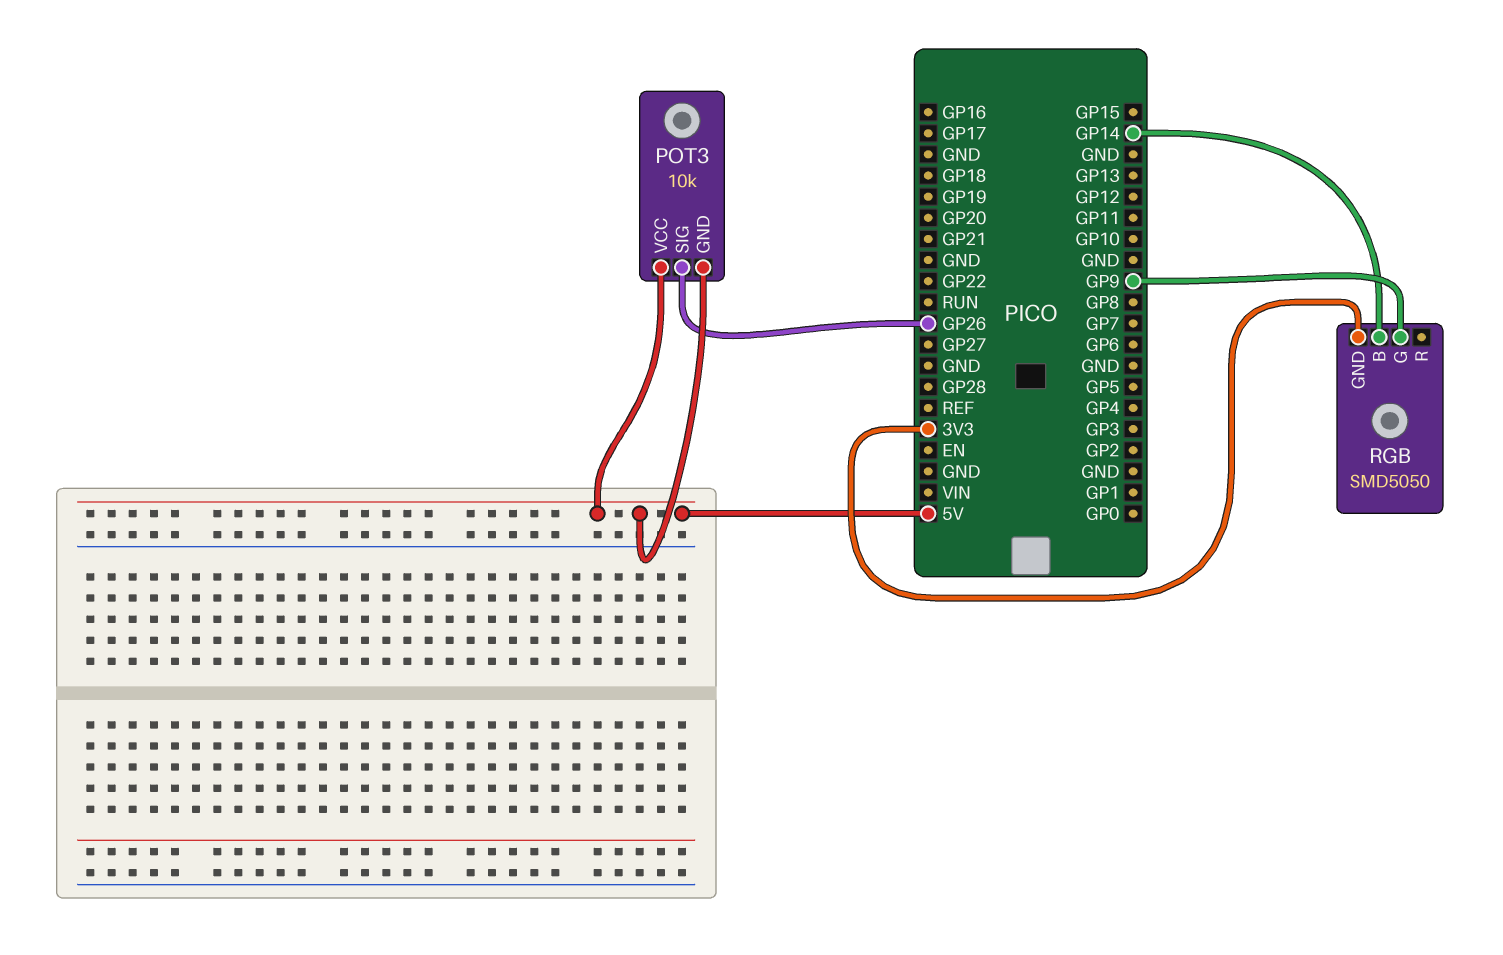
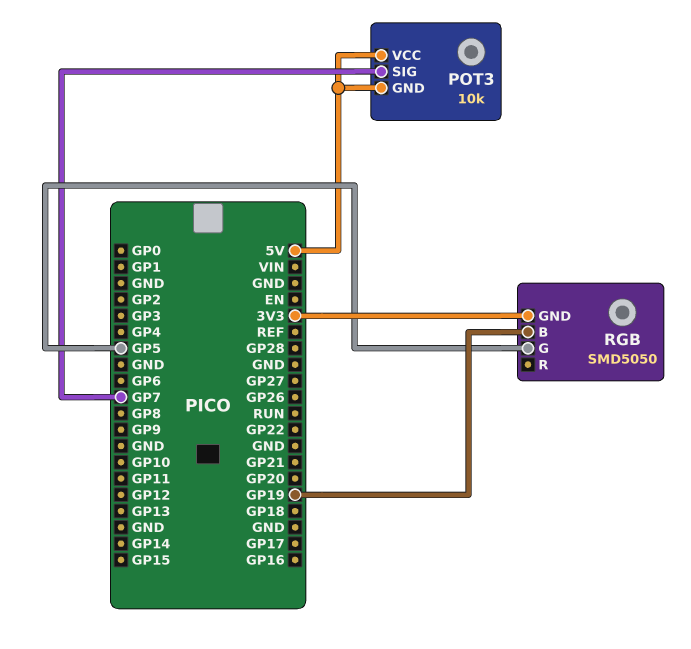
POT3 pin SIG: GP26 -> GP7
RGB pin B: GP14 -> GP19
RGB pin G: GP9 -> GP5

